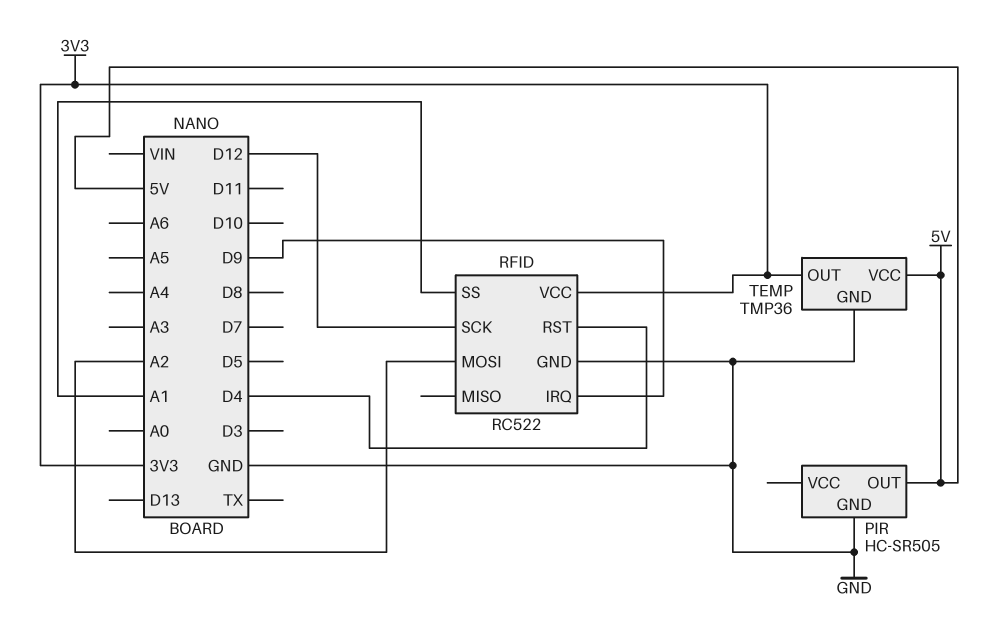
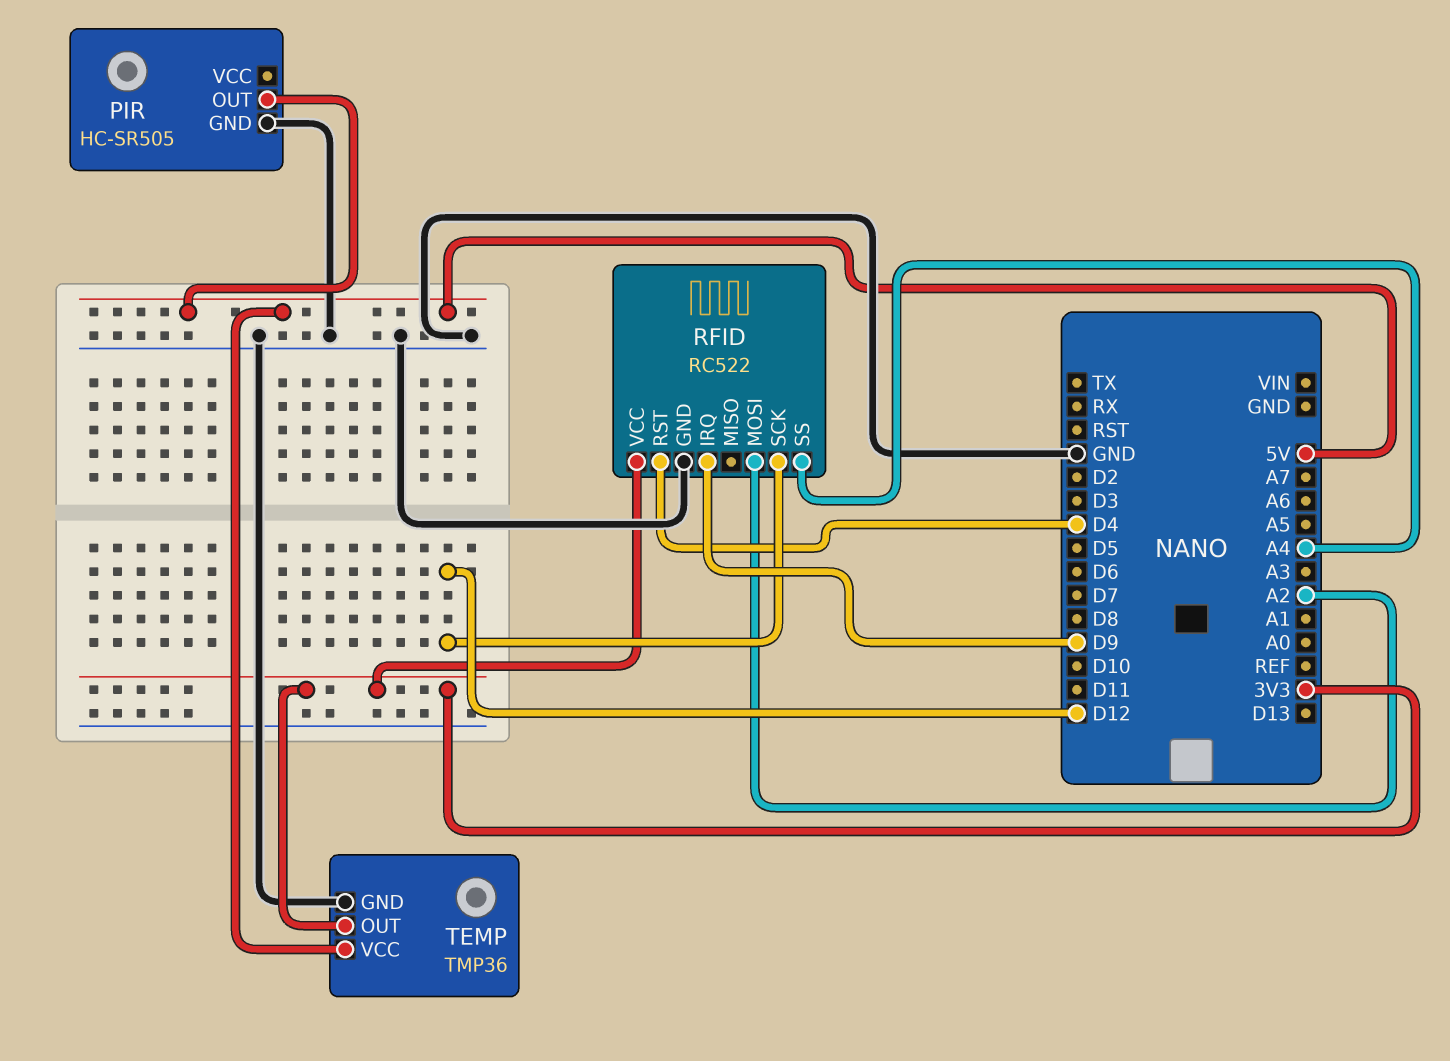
RFID pin SS: A1 -> A4

